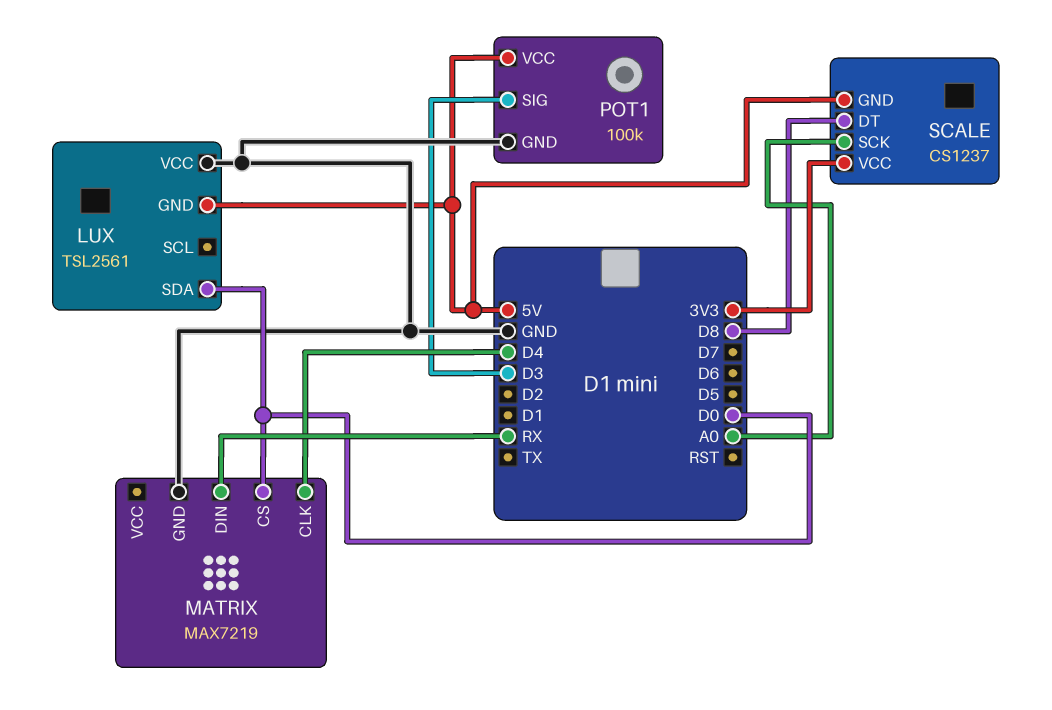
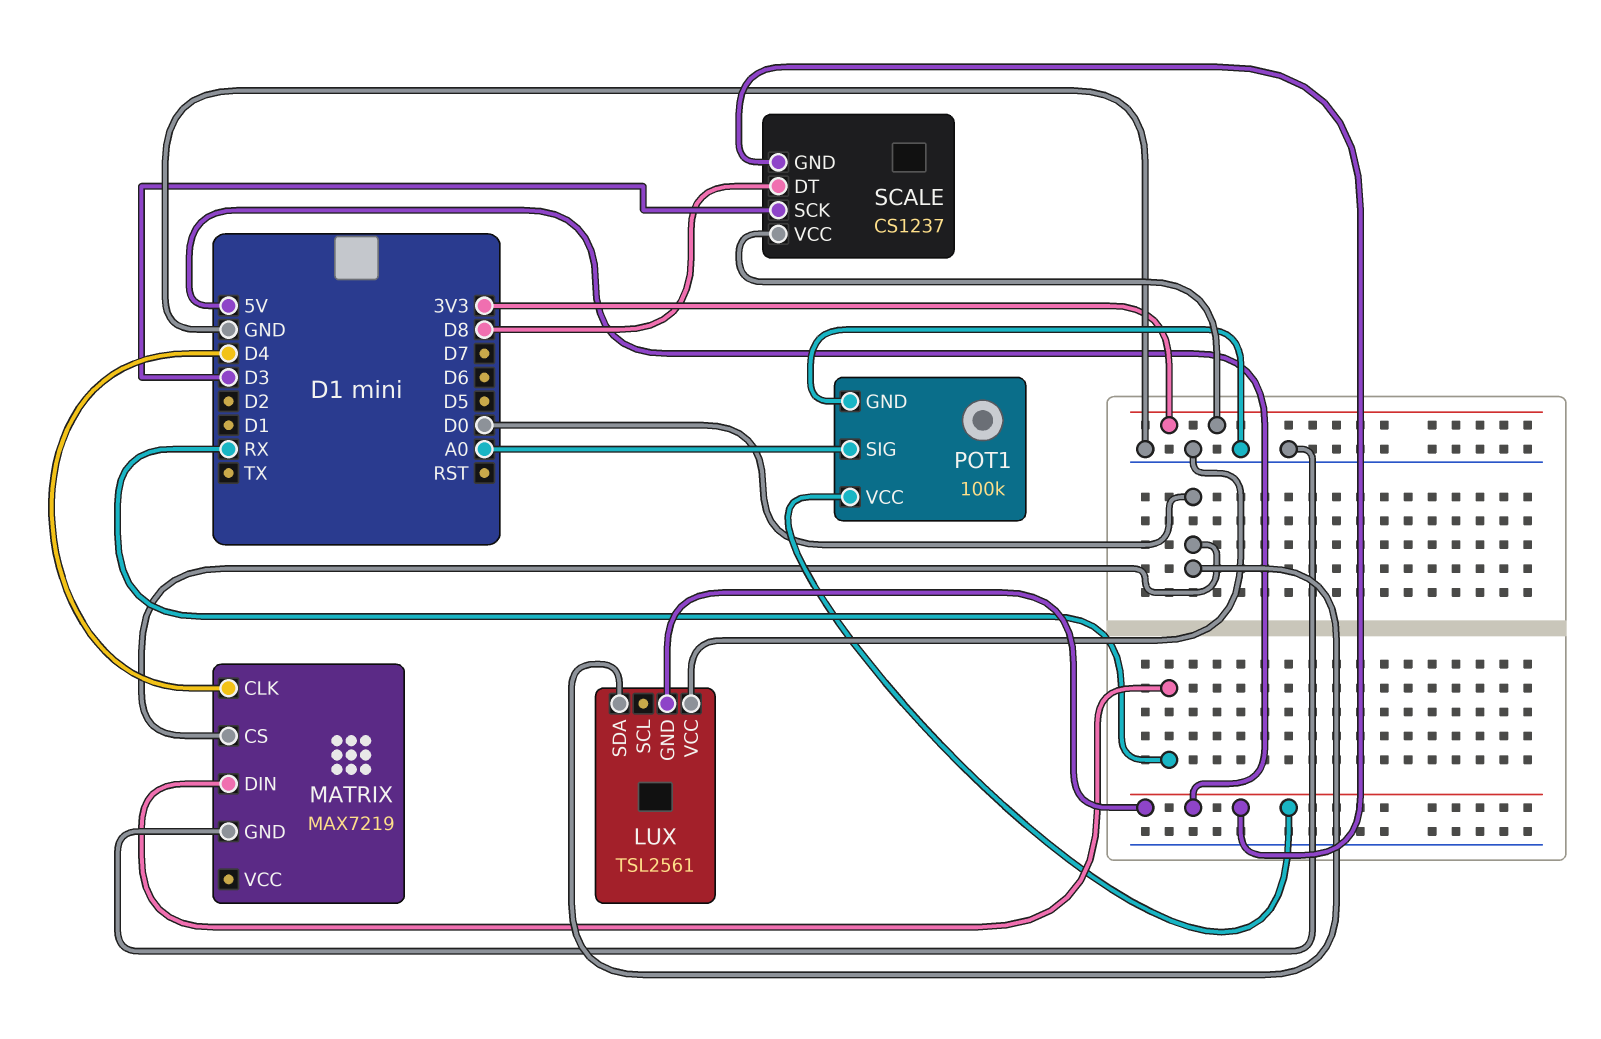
POT1 pin SIG: D3 -> A0
SCALE pin SCK: A0 -> D3

